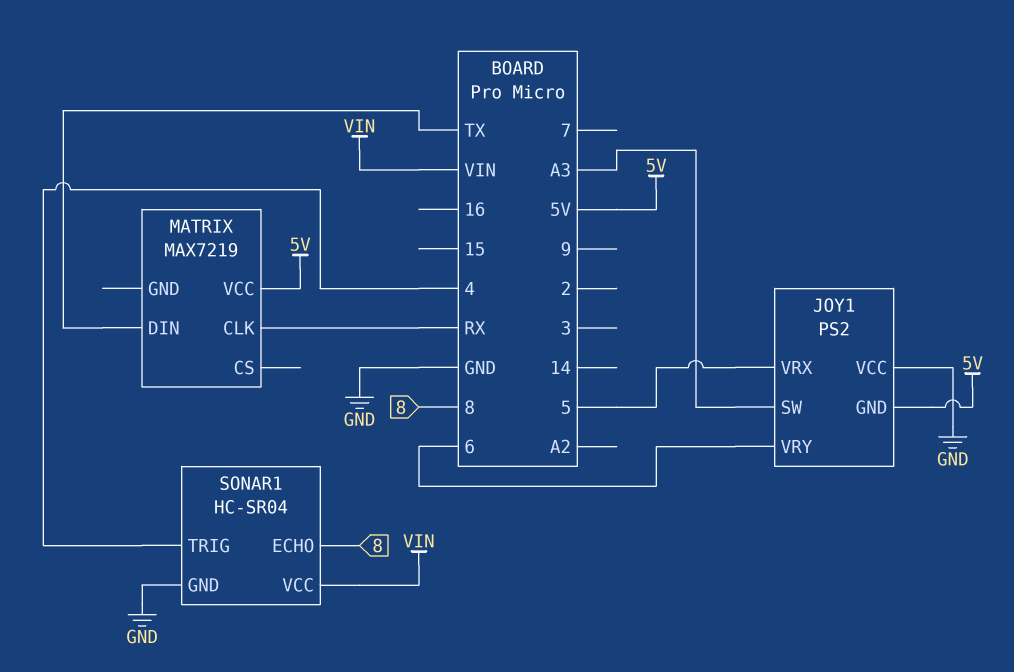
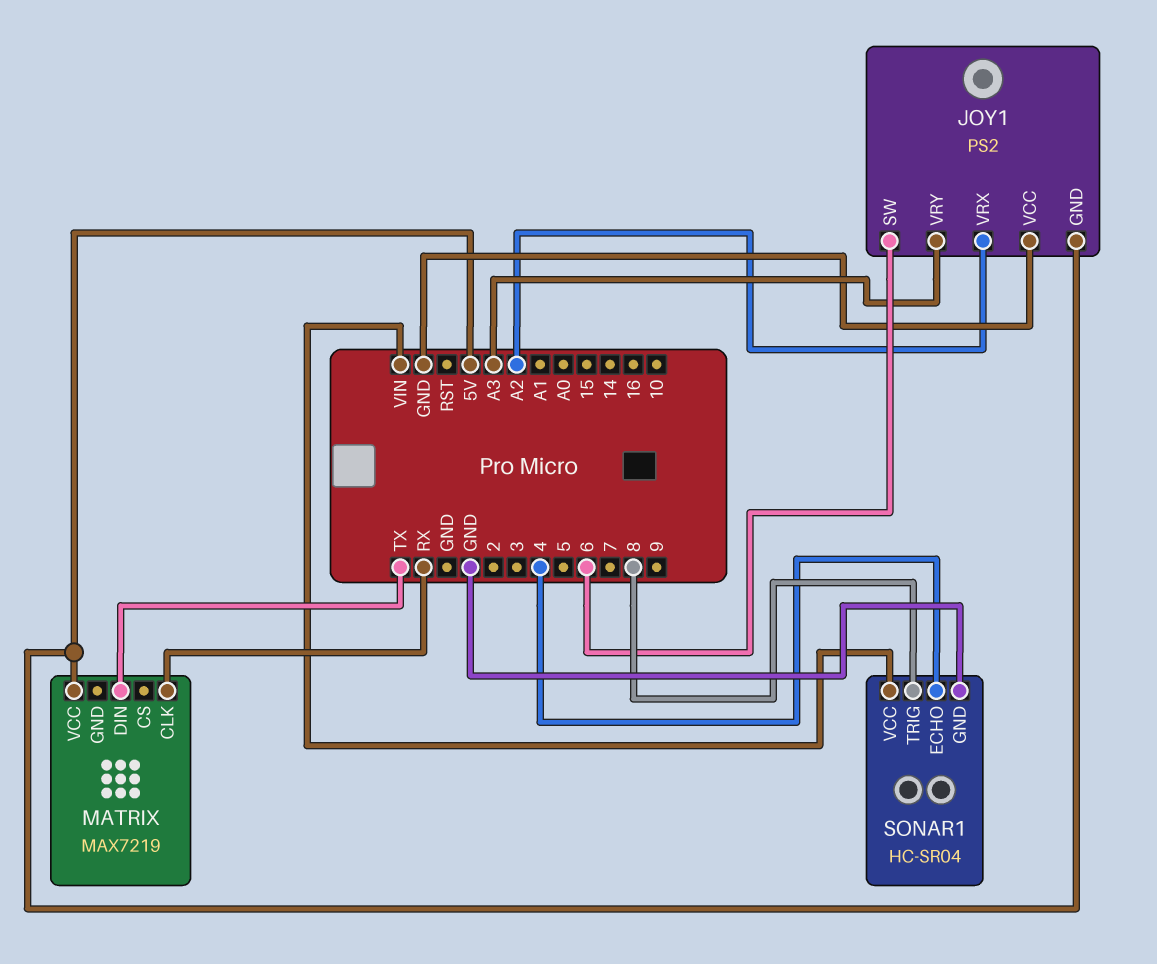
JOY1 pin SW: A3 -> 6
JOY1 pin VRX: 5 -> A2
JOY1 pin VRY: 6 -> A3
SONAR1 pin ECHO: 8 -> 4
SONAR1 pin TRIG: 4 -> 8

